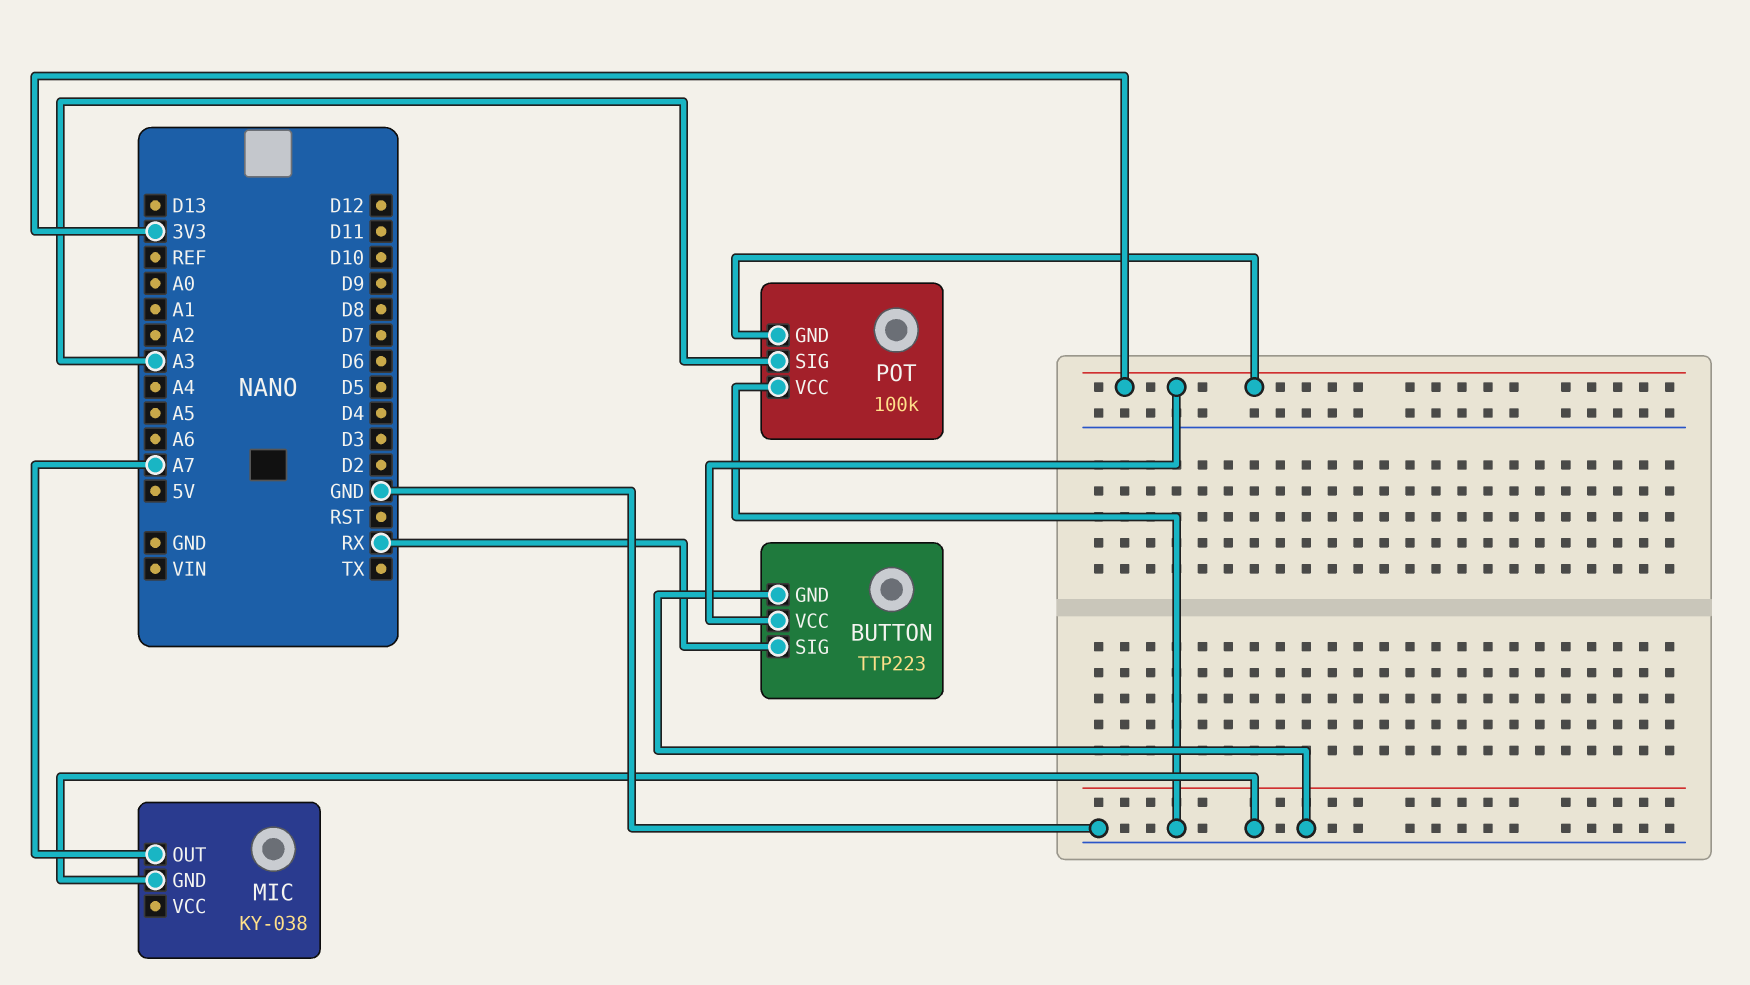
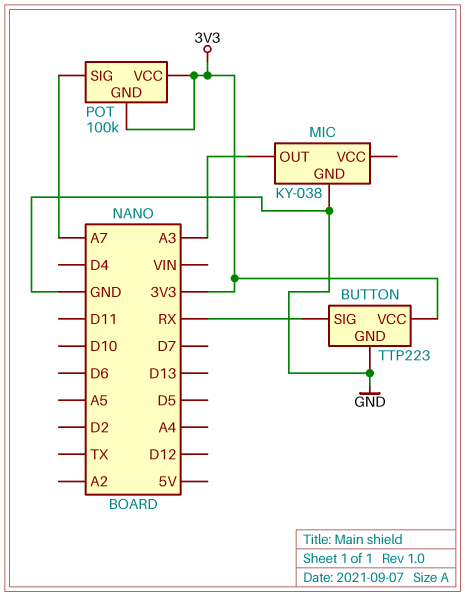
MIC pin OUT: A7 -> A3
POT pin SIG: A3 -> A7
POT pin VCC: GND -> 3V3

